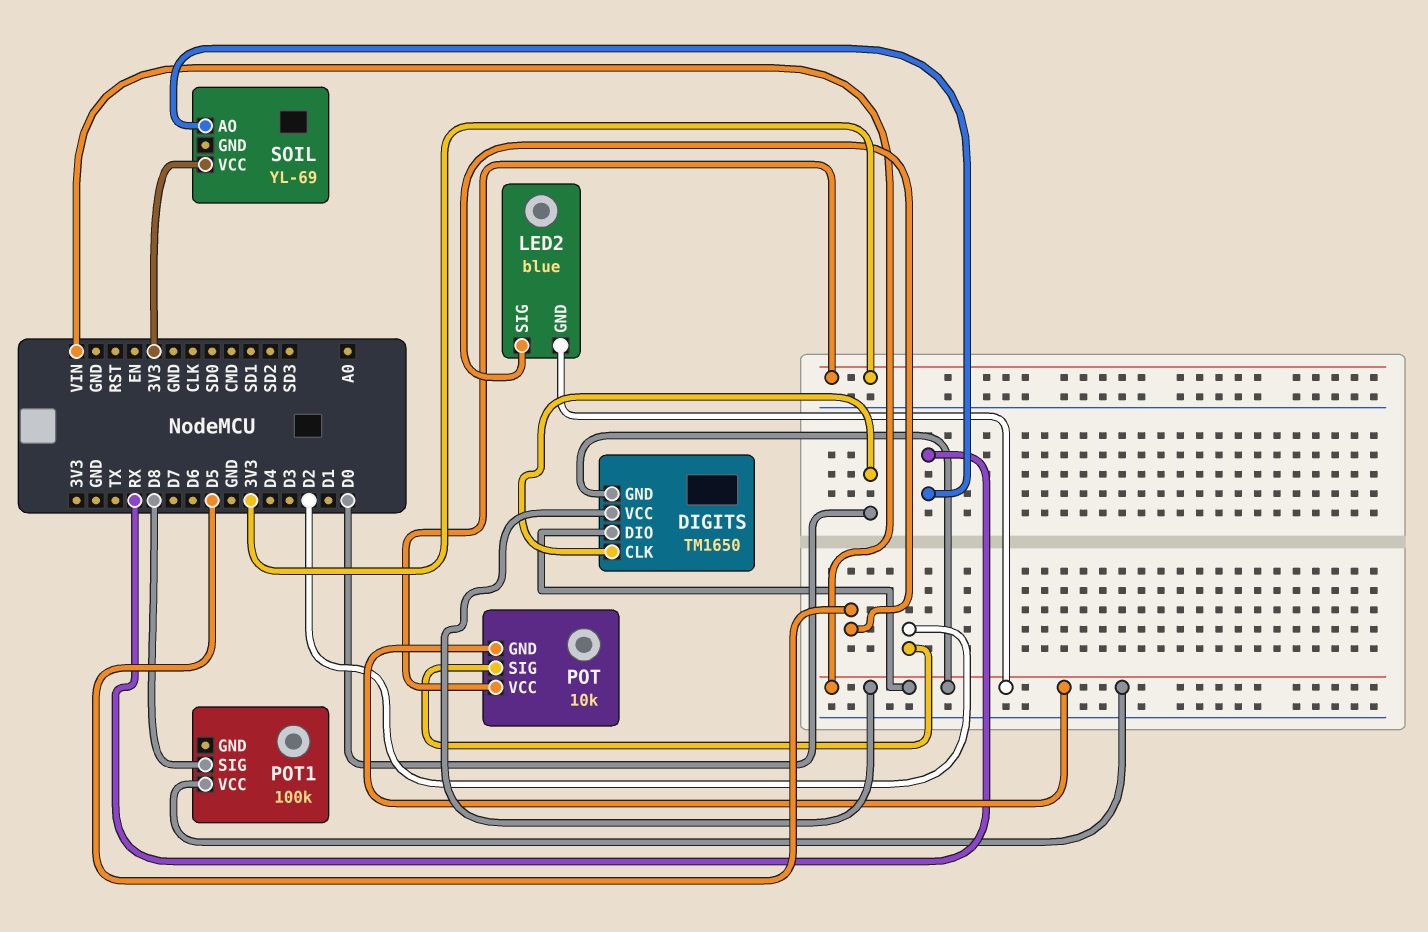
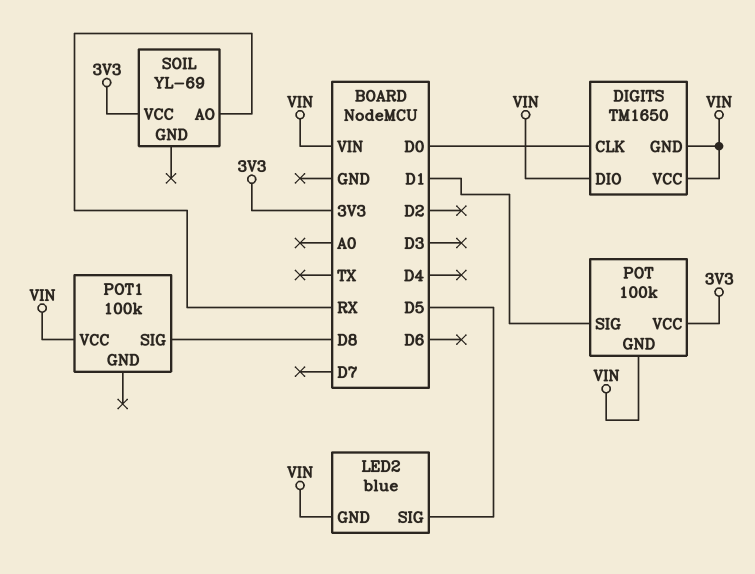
POT: 10k -> 100k
POT pin SIG: D2 -> D1

